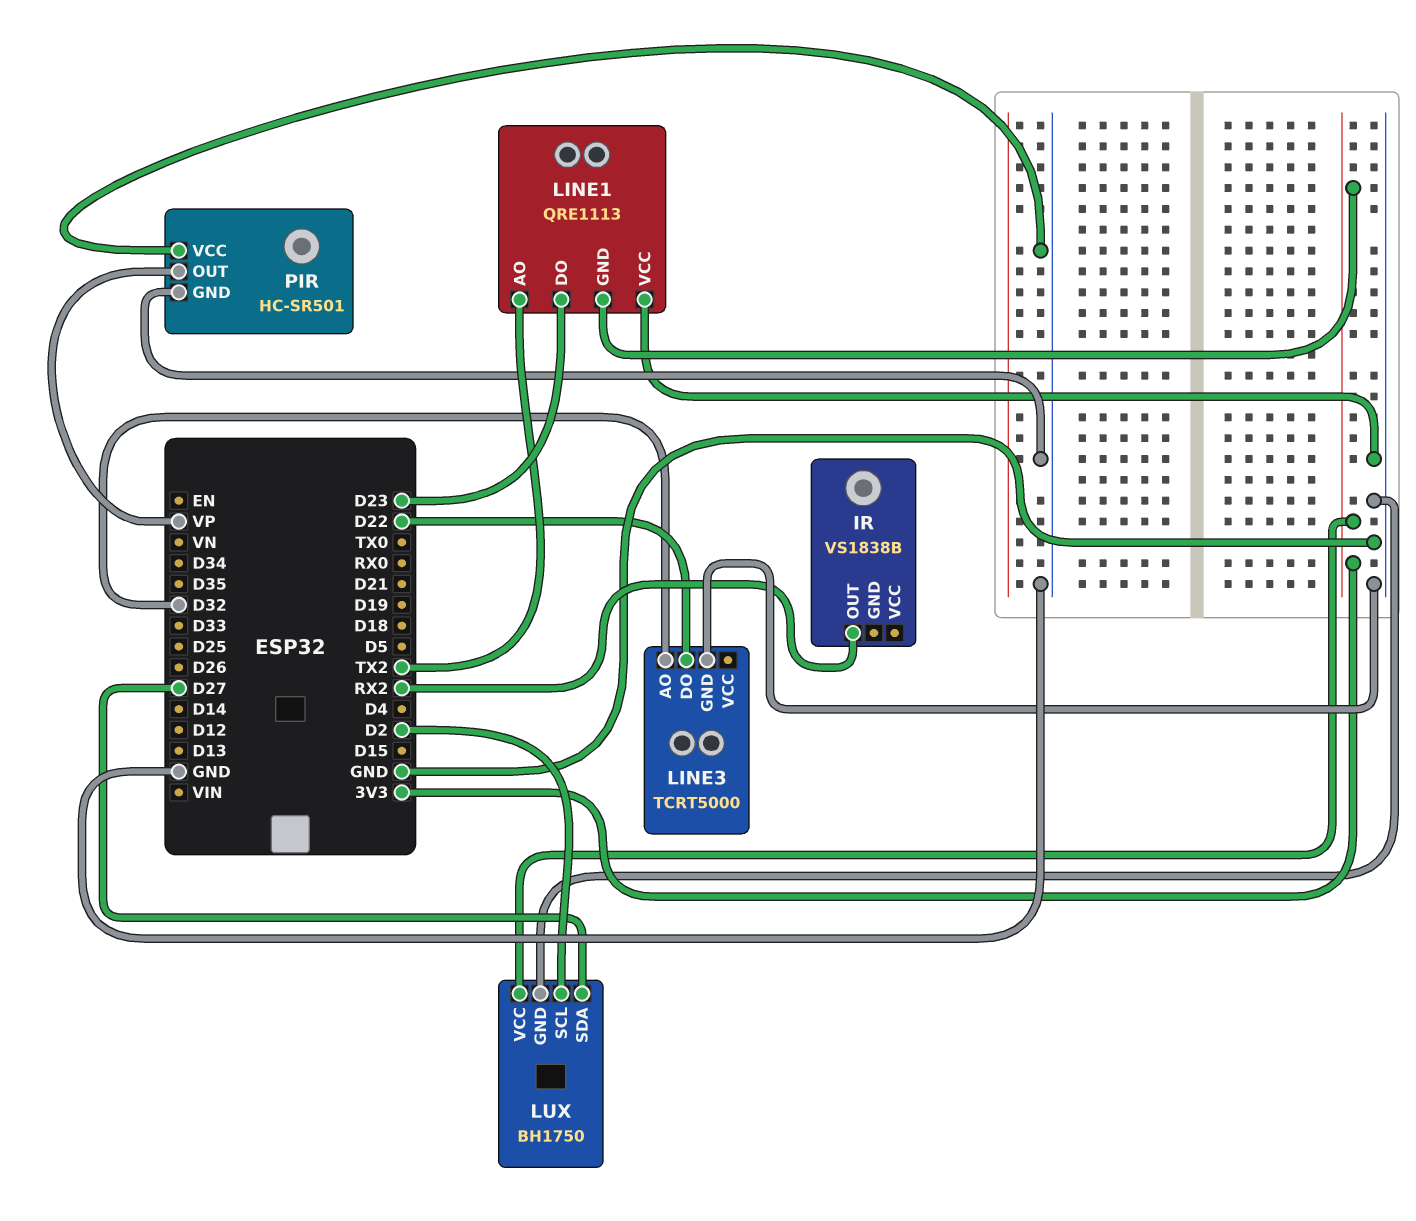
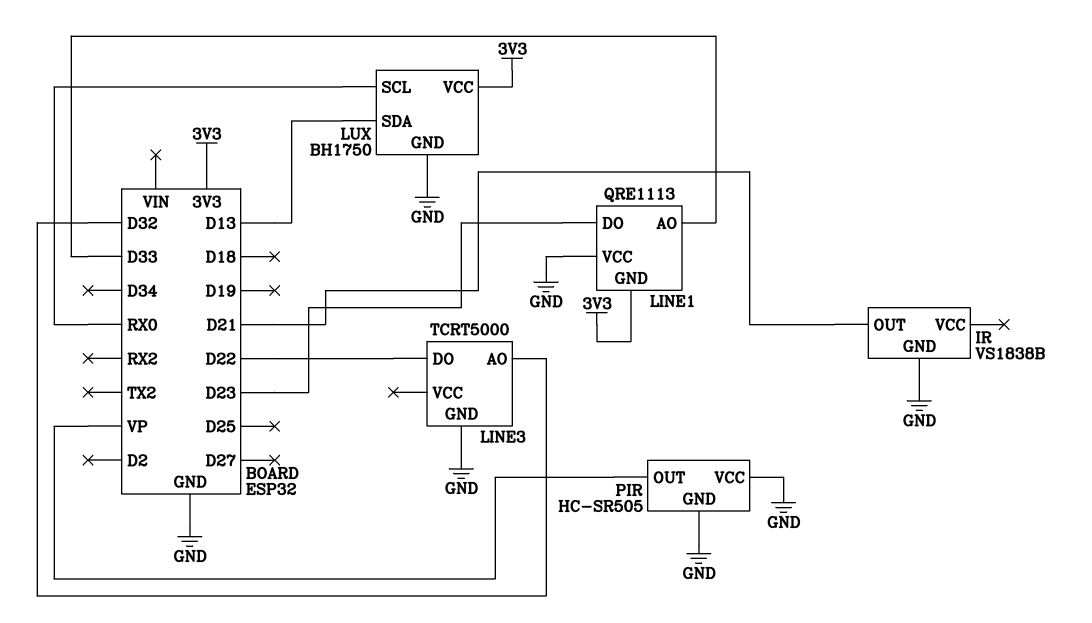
IR pin GND: none -> GND
IR pin OUT: RX2 -> D21
LINE1 pin AO: TX2 -> D33
LUX pin SCL: D2 -> RX0
LUX pin SDA: D27 -> D13
PIR: HC-SR501 -> HC-SR505

